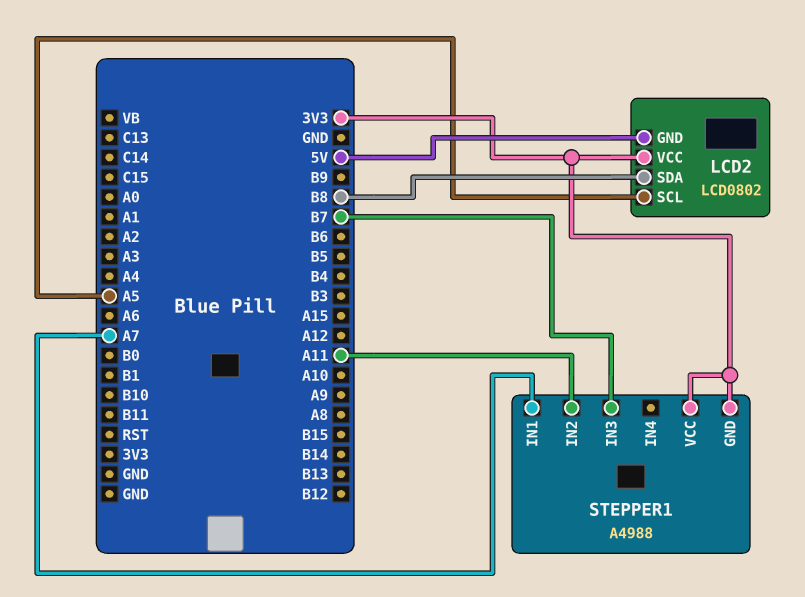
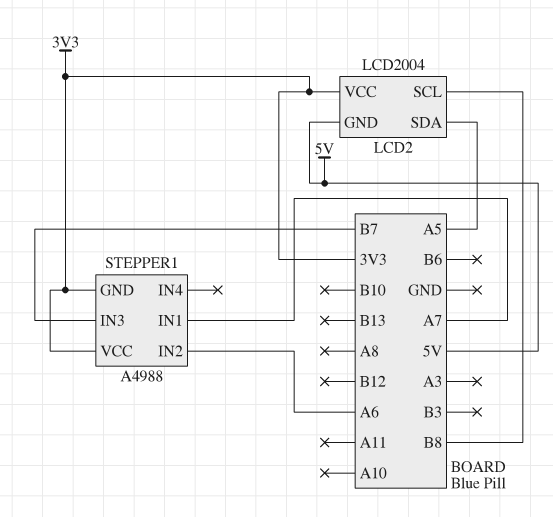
LCD2: LCD0802 -> LCD2004
LCD2 pin SCL: A5 -> B8
LCD2 pin SDA: B8 -> A5
STEPPER1 pin IN2: A11 -> A6

